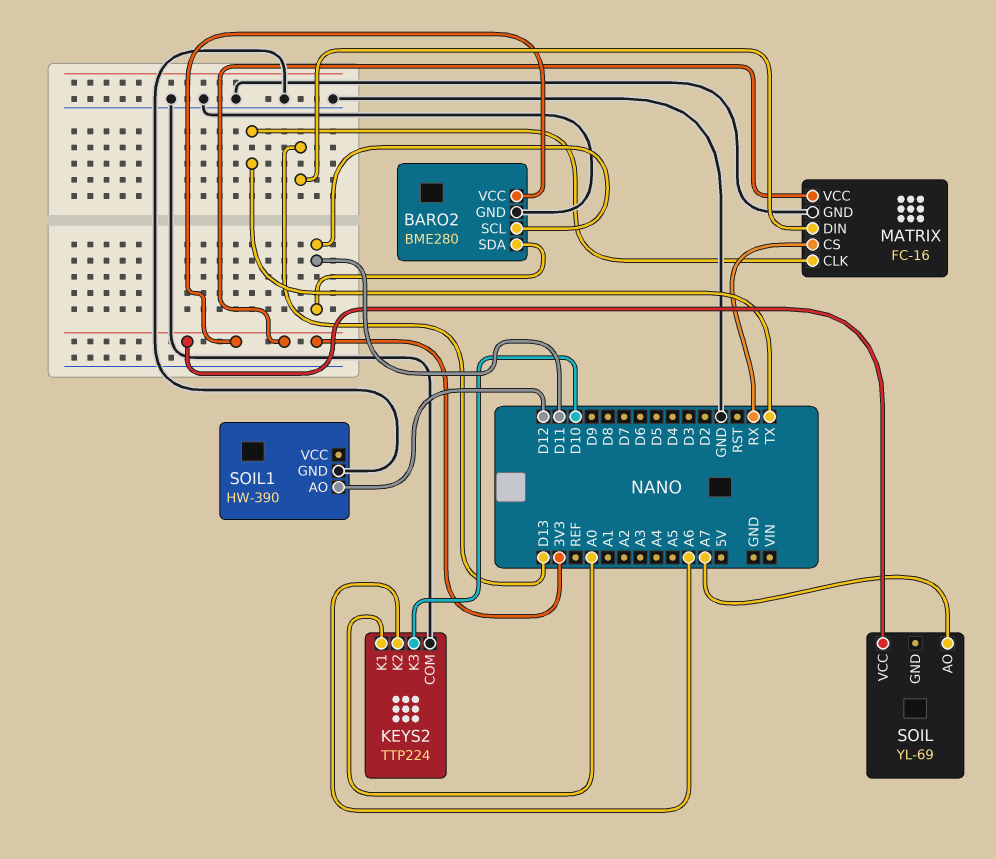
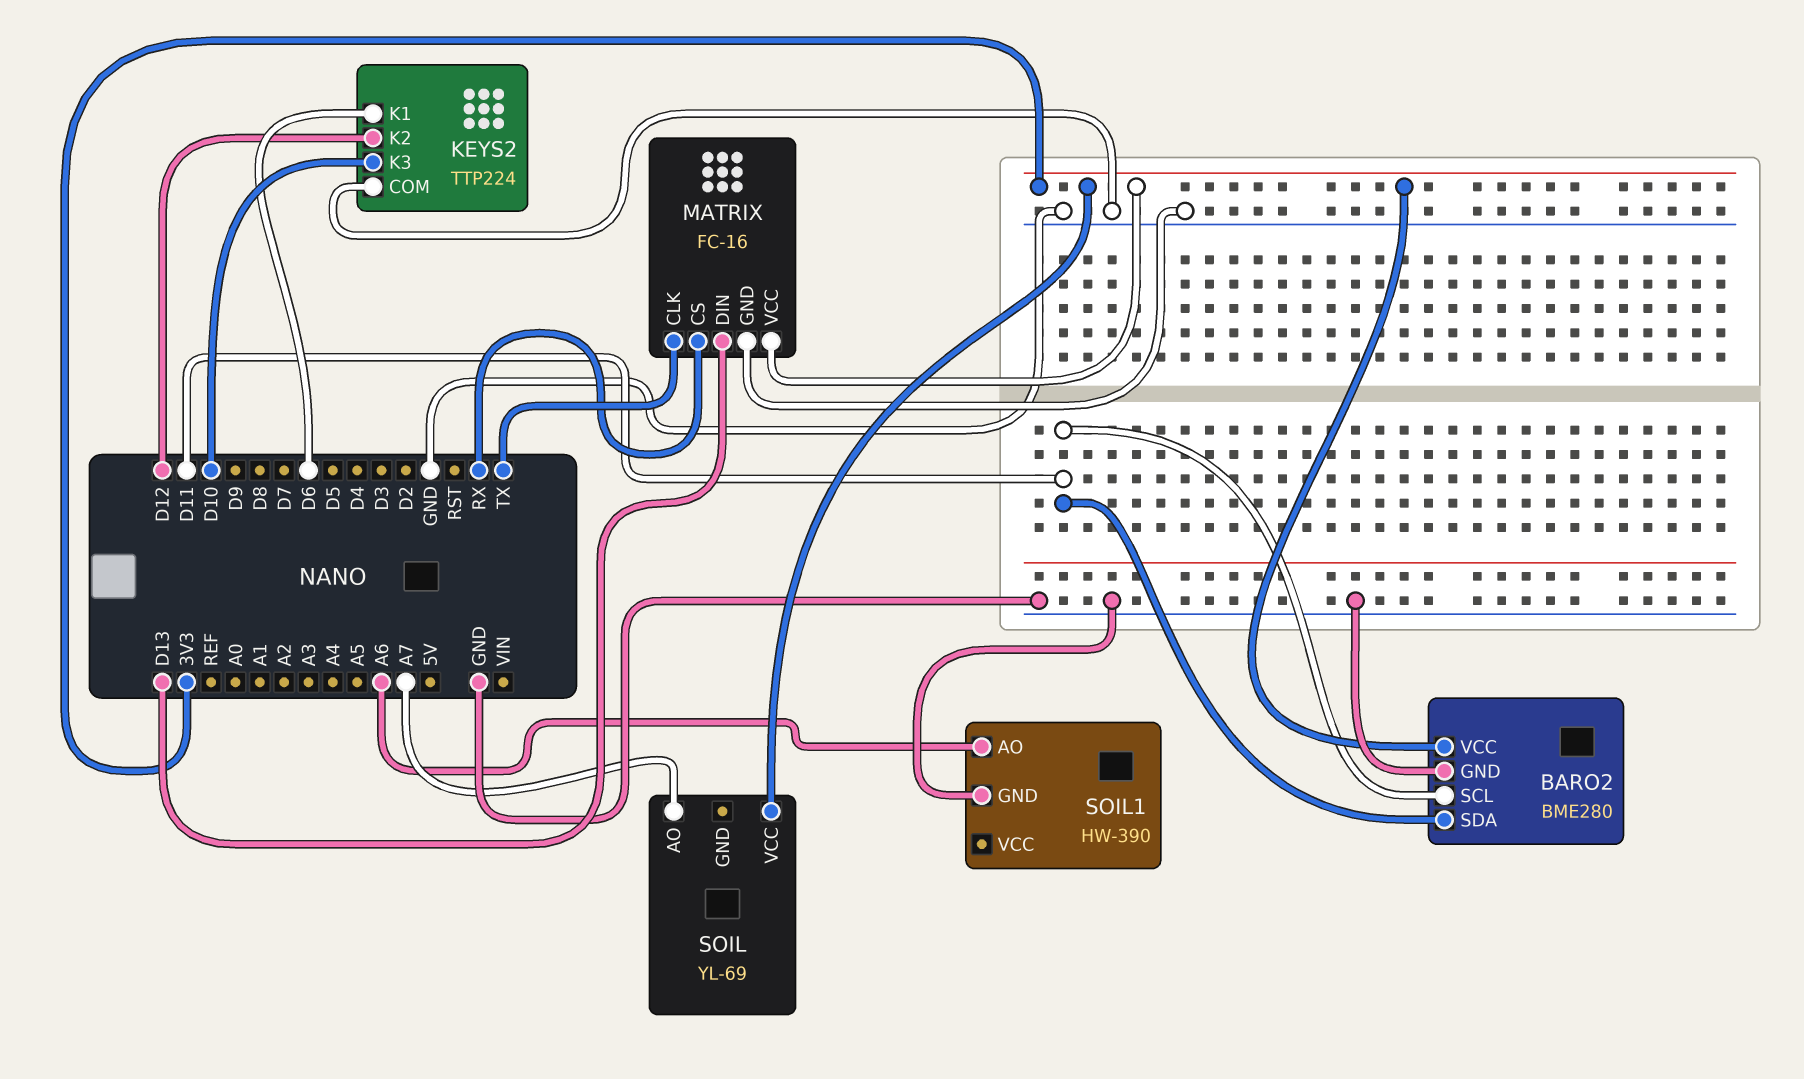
KEYS2 pin K1: A0 -> D6
KEYS2 pin K2: A6 -> D12
SOIL1 pin AO: D12 -> A6

